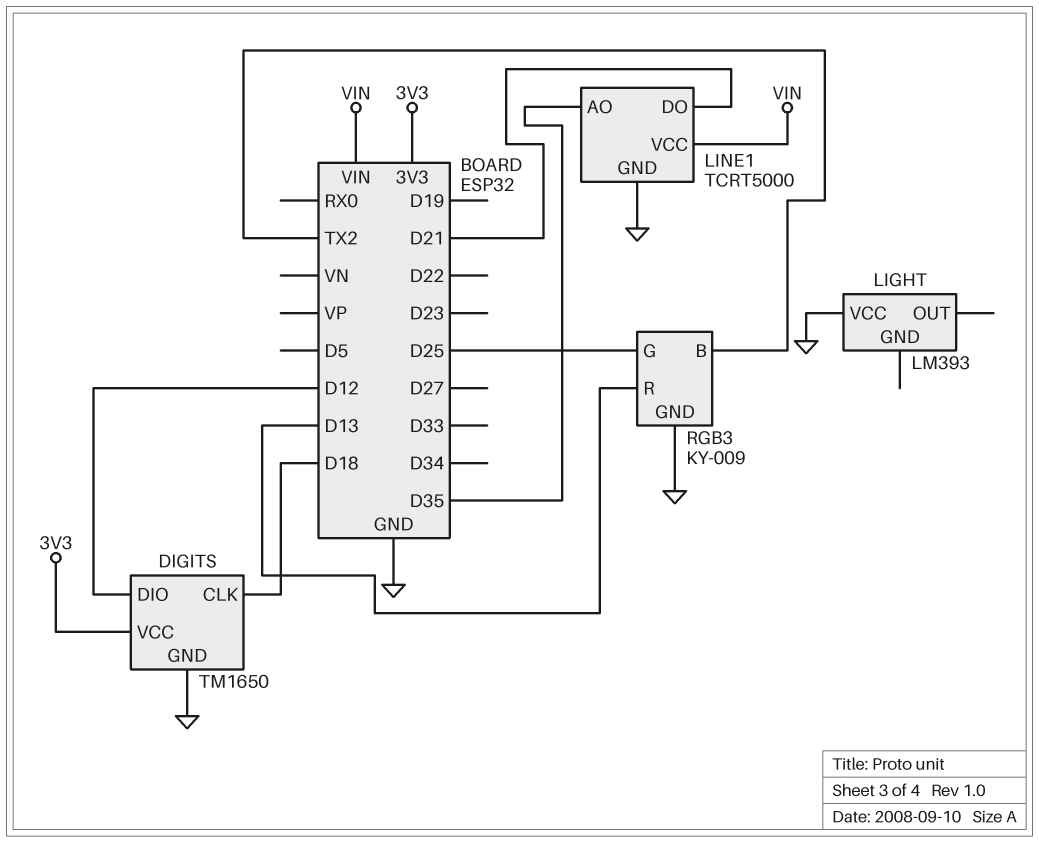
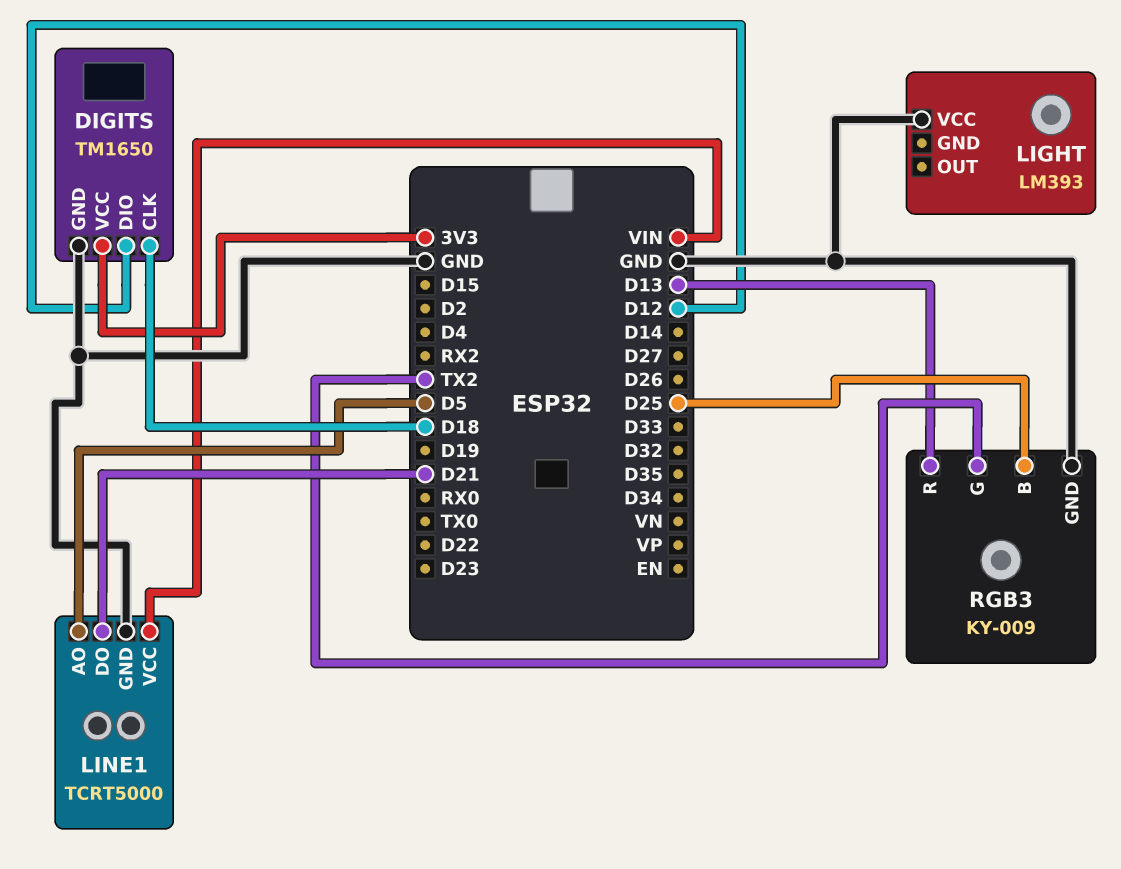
LINE1 pin AO: D35 -> D5
RGB3 pin B: TX2 -> D25
RGB3 pin G: D25 -> TX2

